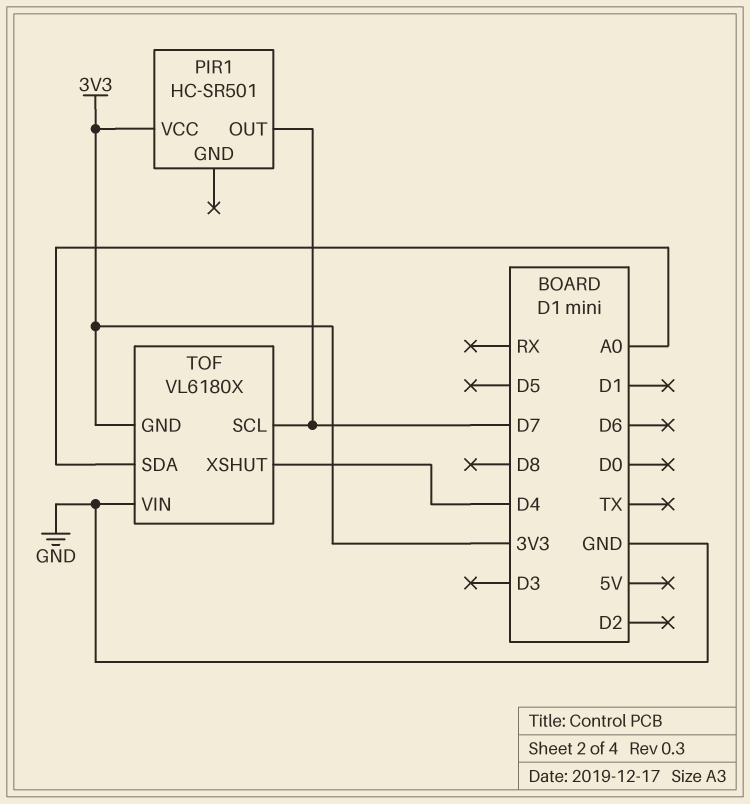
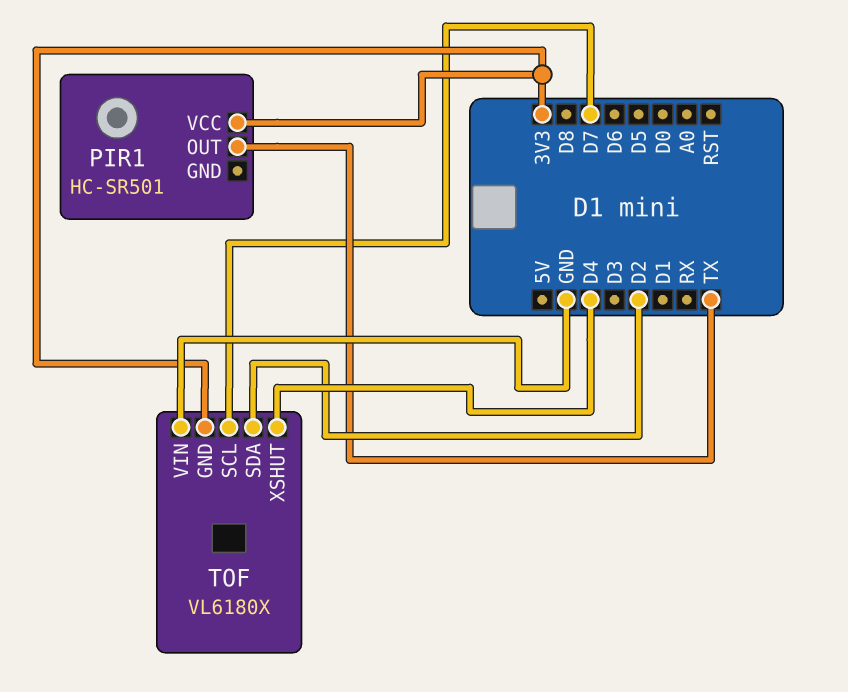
PIR1 pin OUT: D7 -> TX
TOF pin SDA: A0 -> D2

